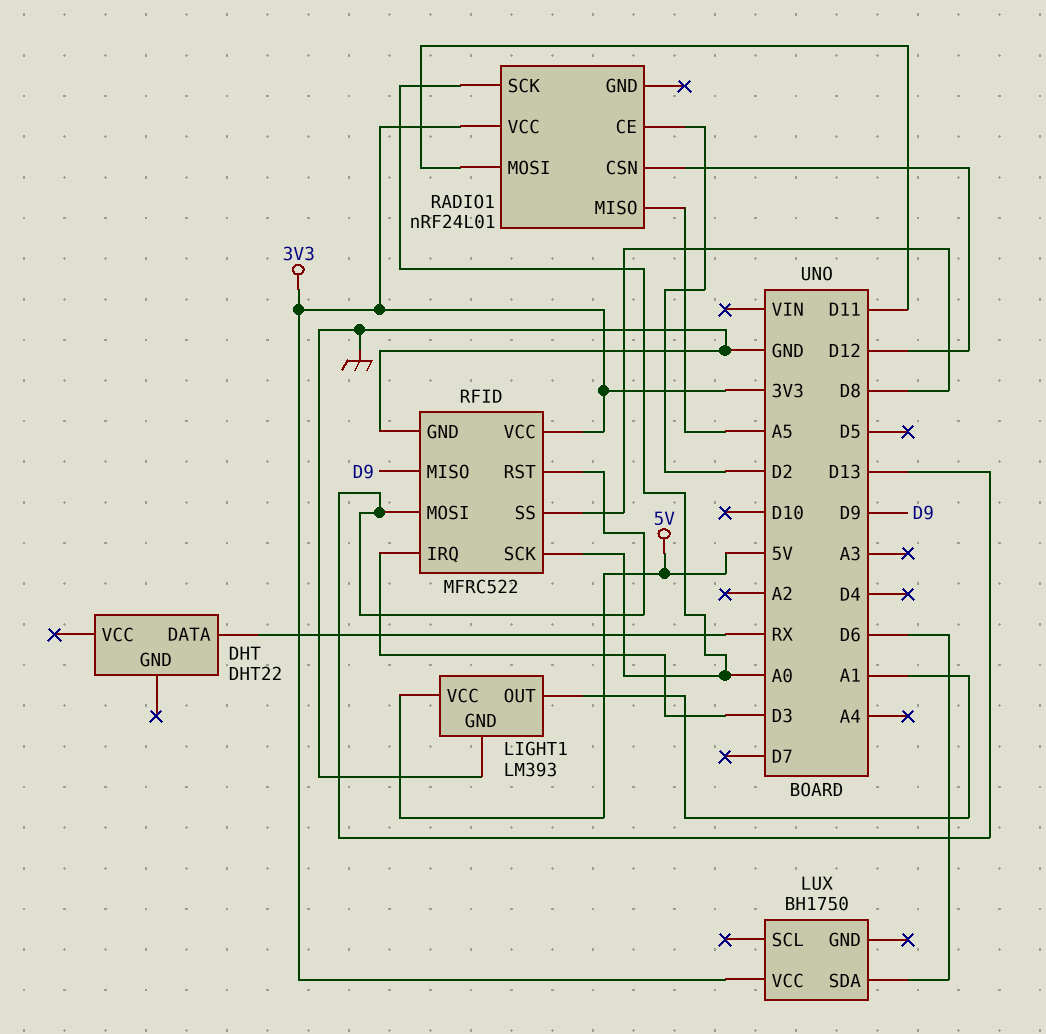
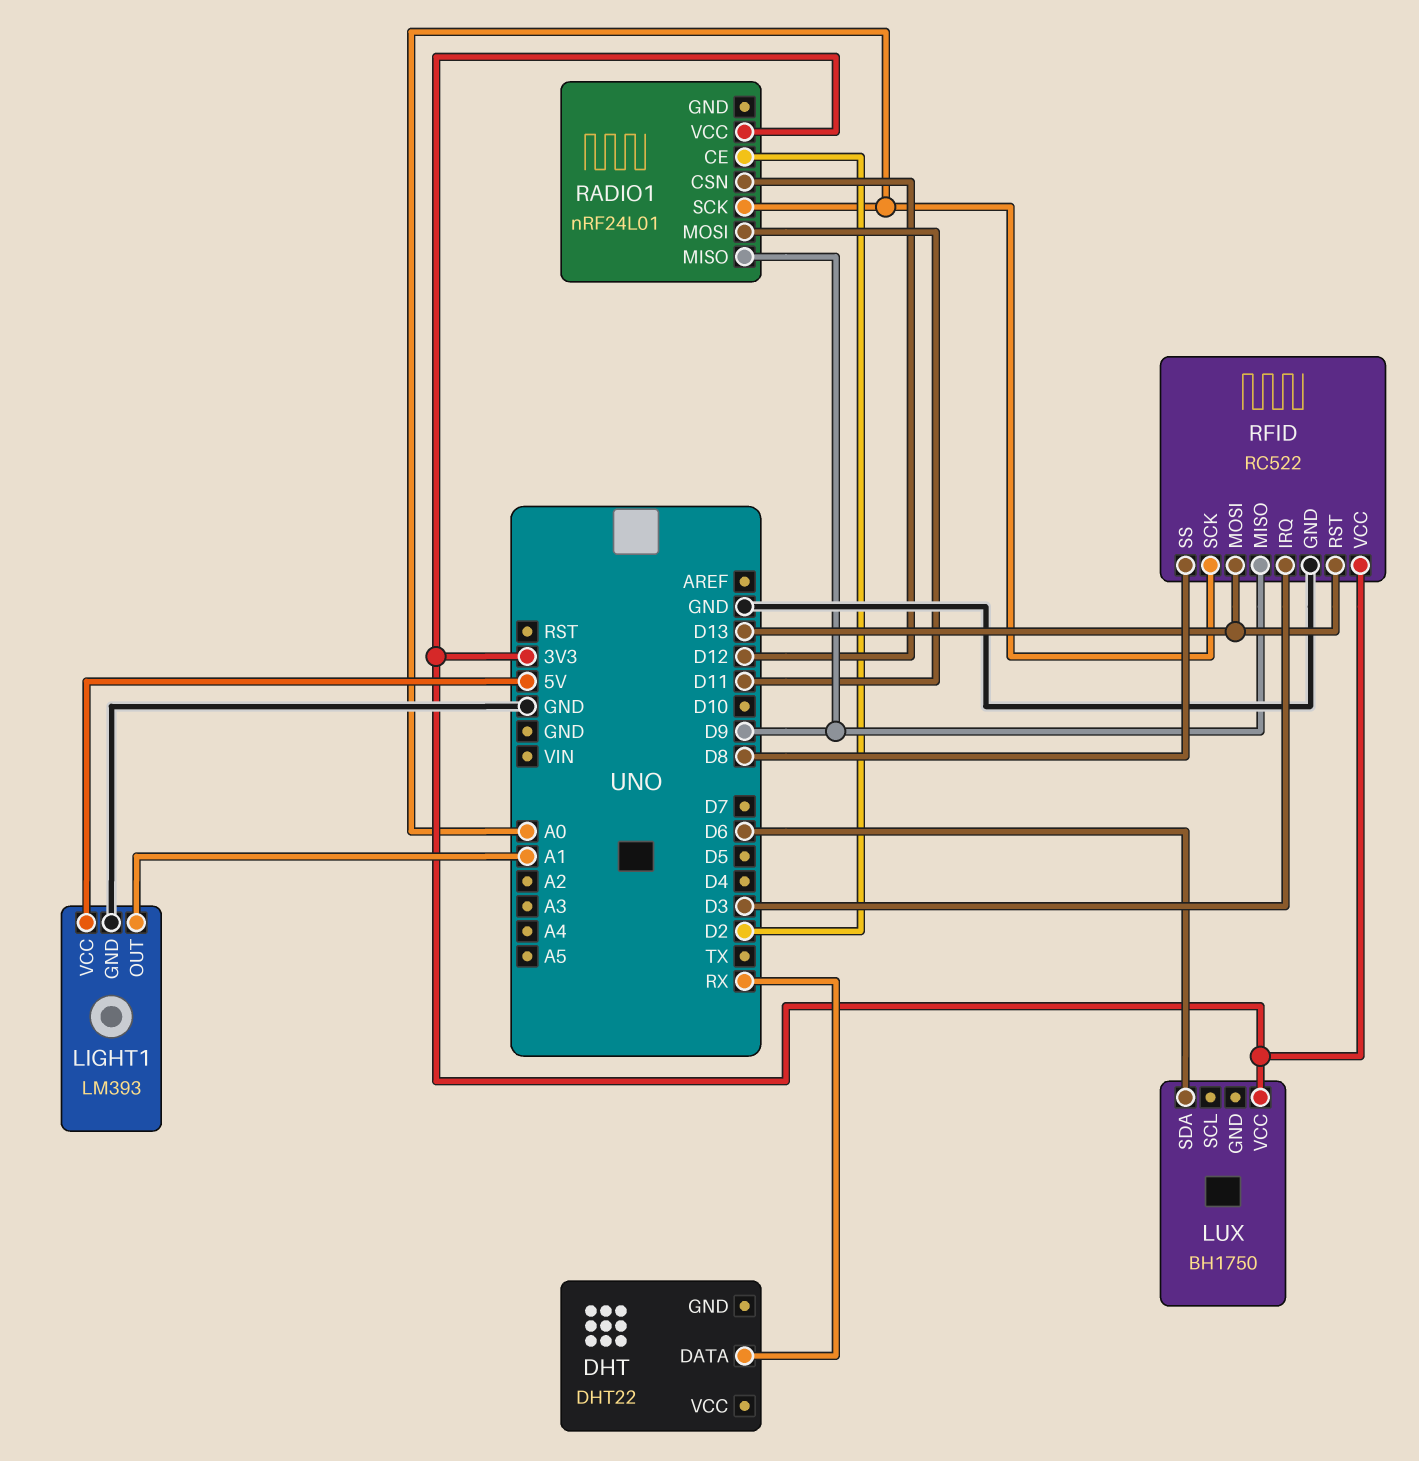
RADIO1 pin MISO: A5 -> D9
RFID: MFRC522 -> RC522

